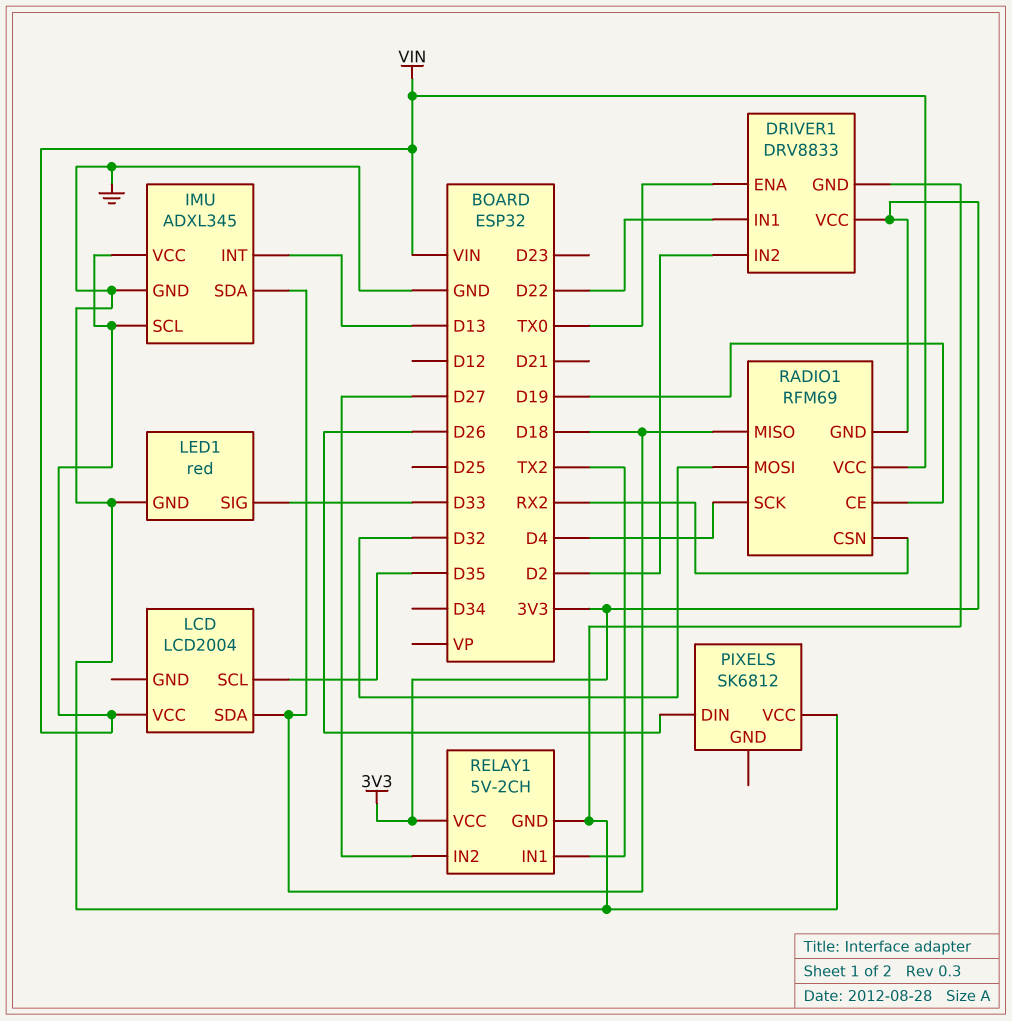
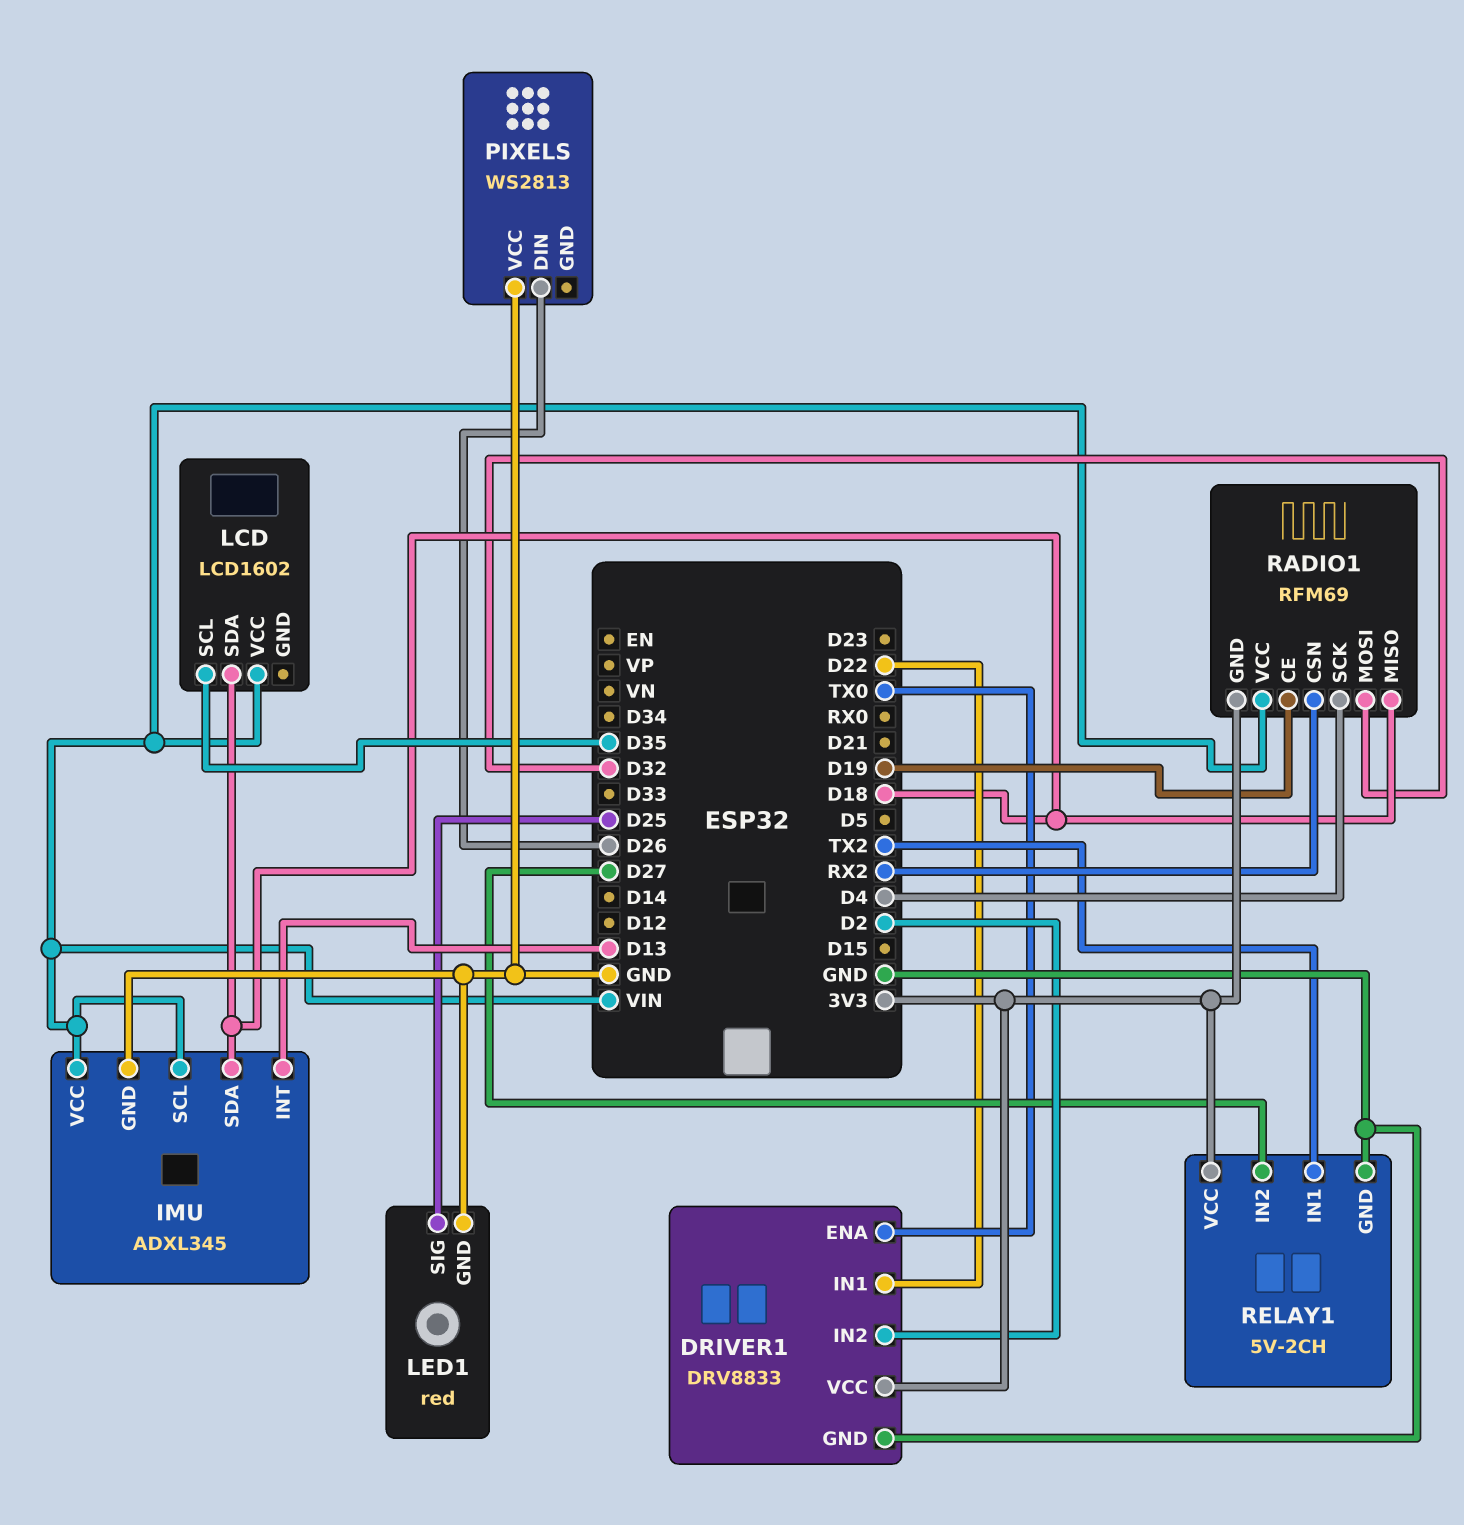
LCD: LCD2004 -> LCD1602
LED1 pin SIG: D33 -> D25
PIXELS: SK6812 -> WS2813

